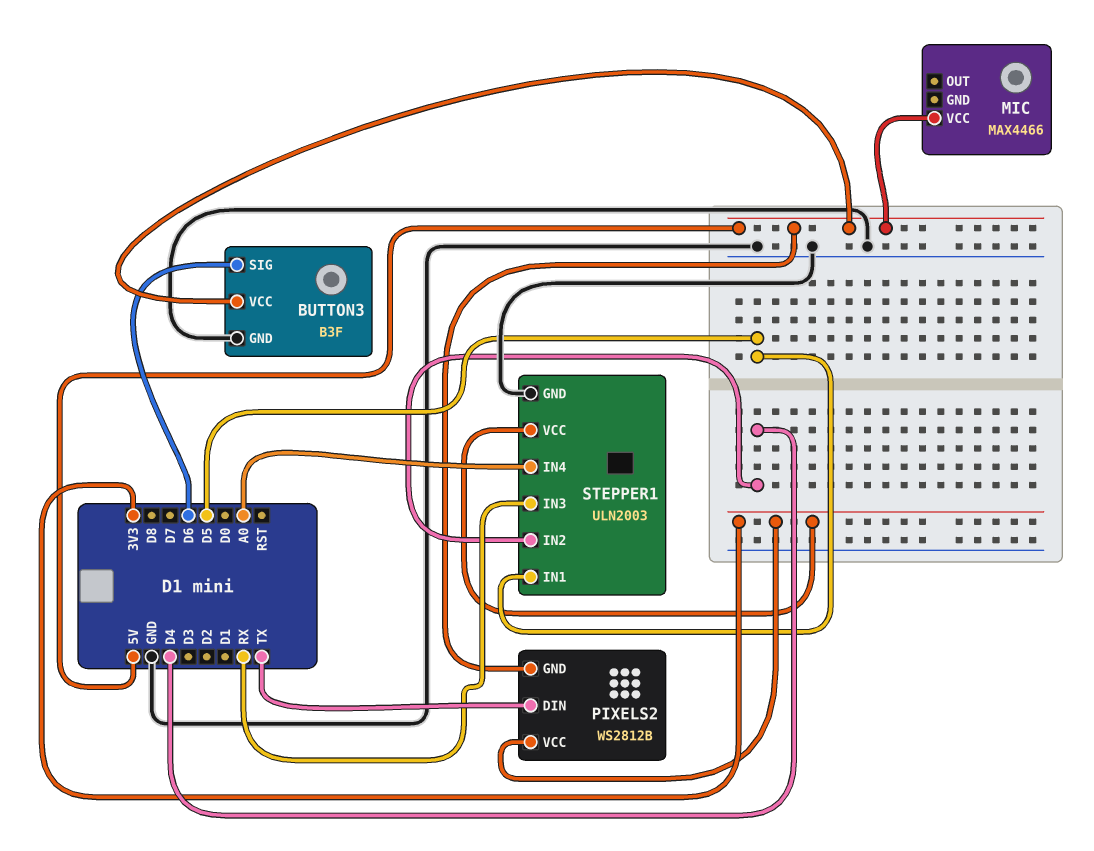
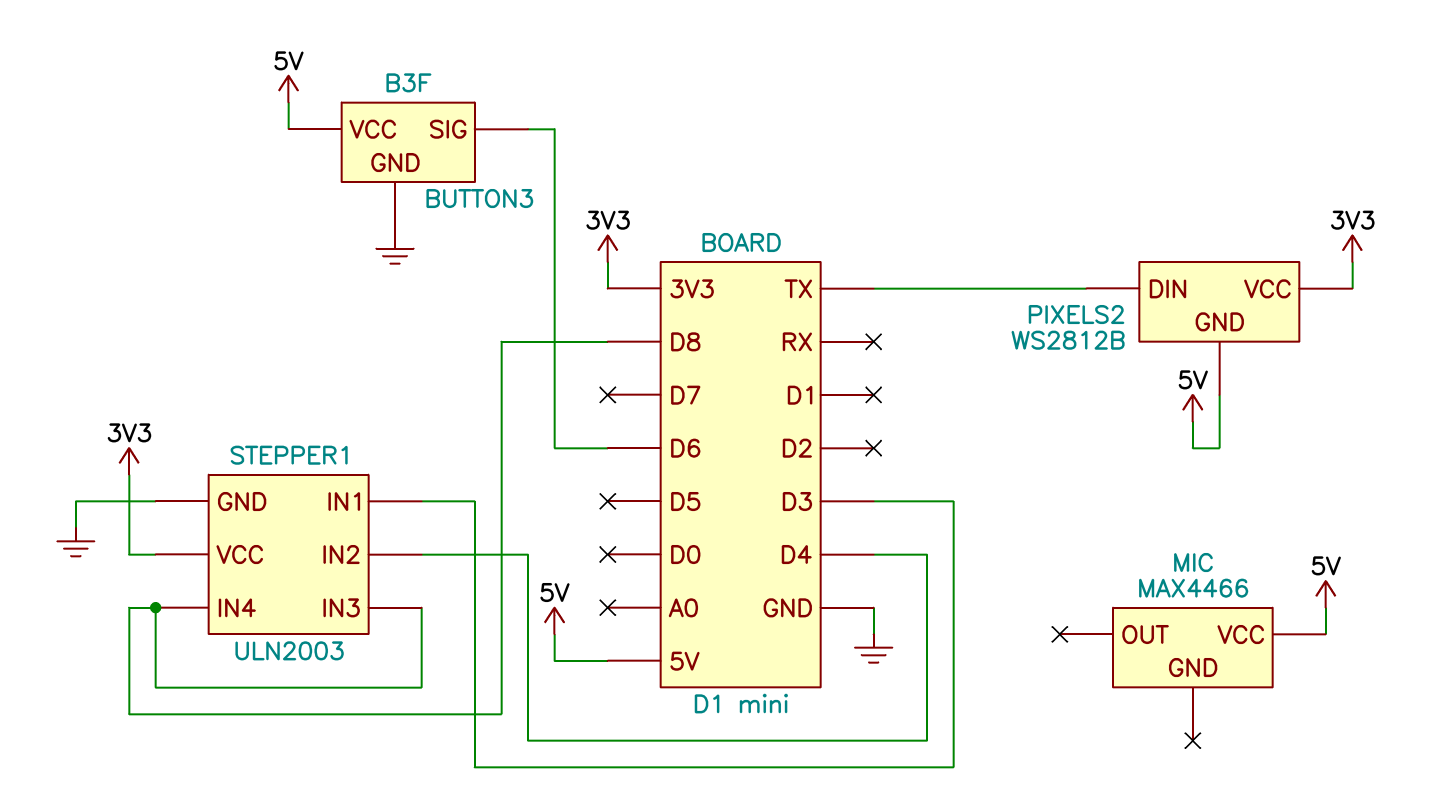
STEPPER1 pin IN1: D5 -> D3
STEPPER1 pin IN3: RX -> D8
STEPPER1 pin IN4: A0 -> D8

